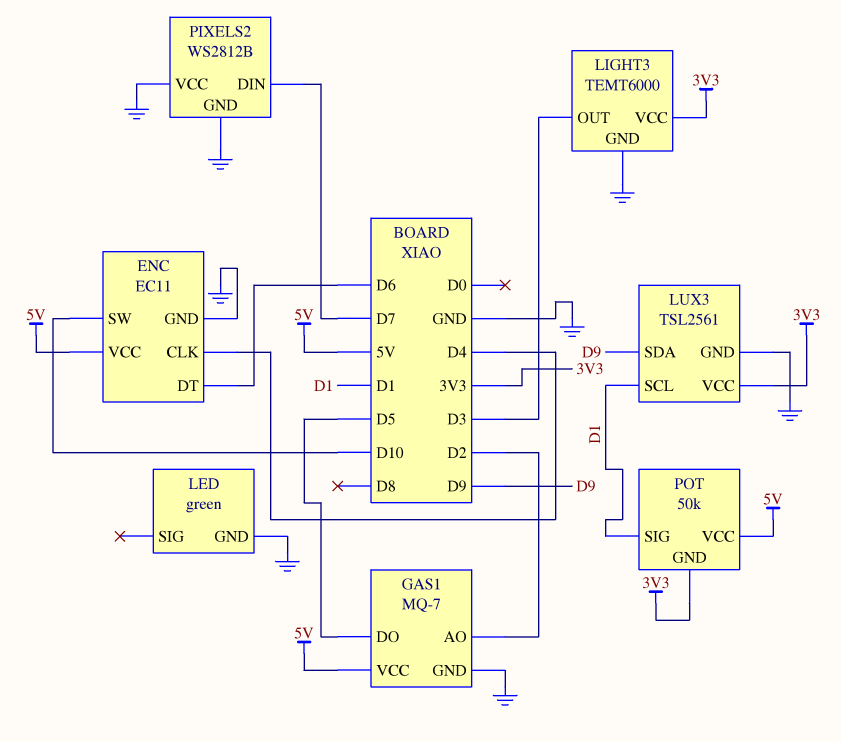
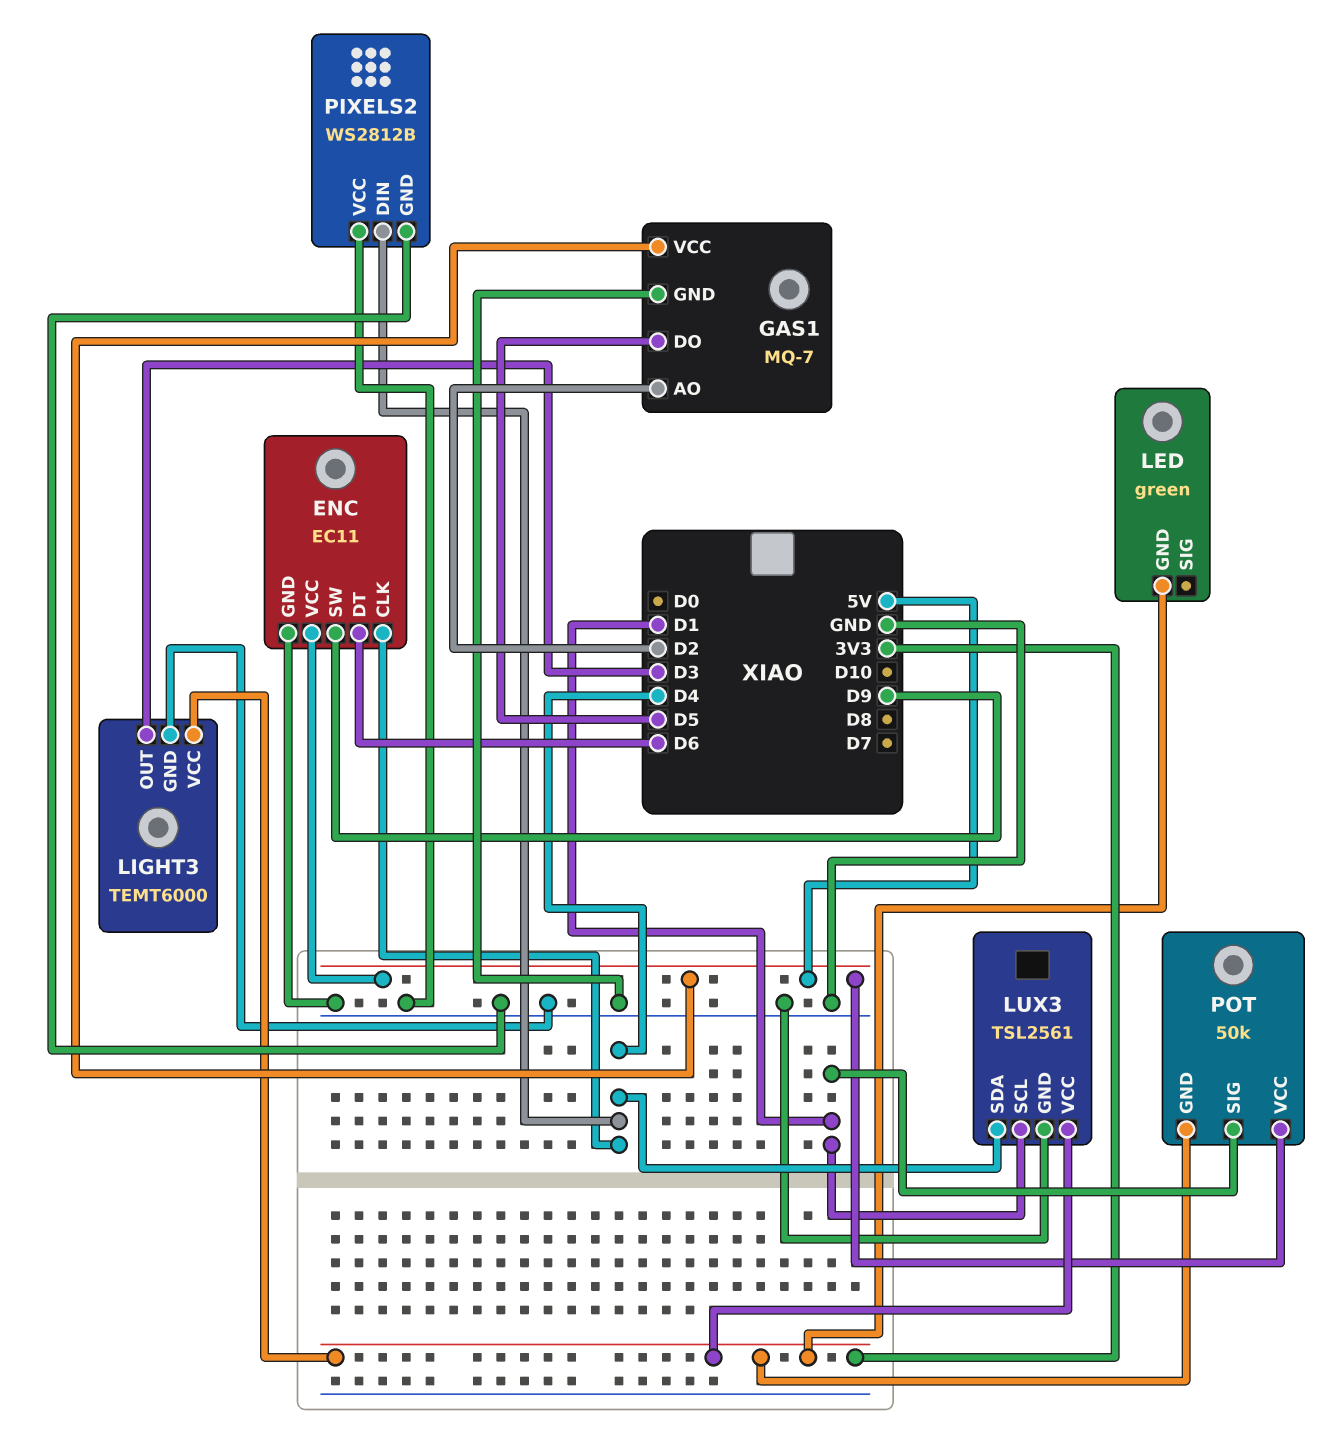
ENC pin SW: D10 -> D9
LED pin GND: GND -> 3V3
LUX3 pin SDA: D9 -> D4
PIXELS2 pin DIN: D7 -> D4

